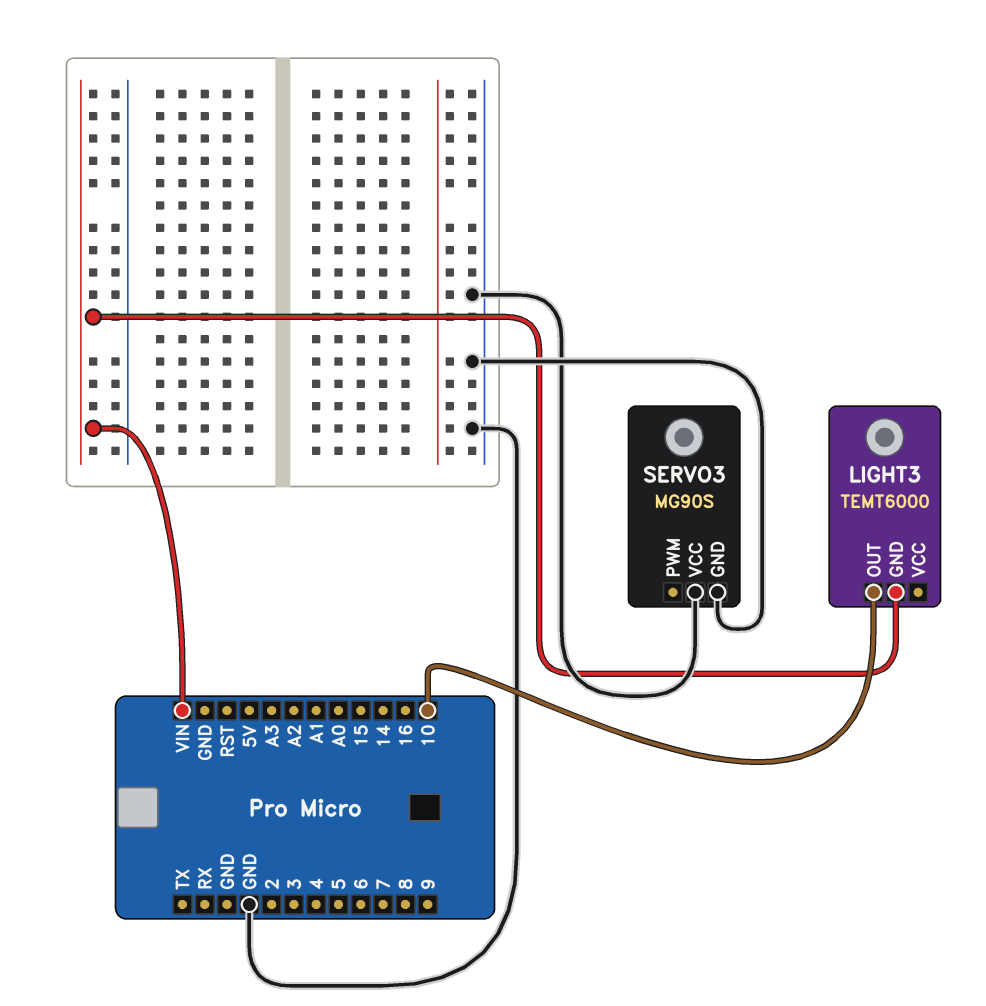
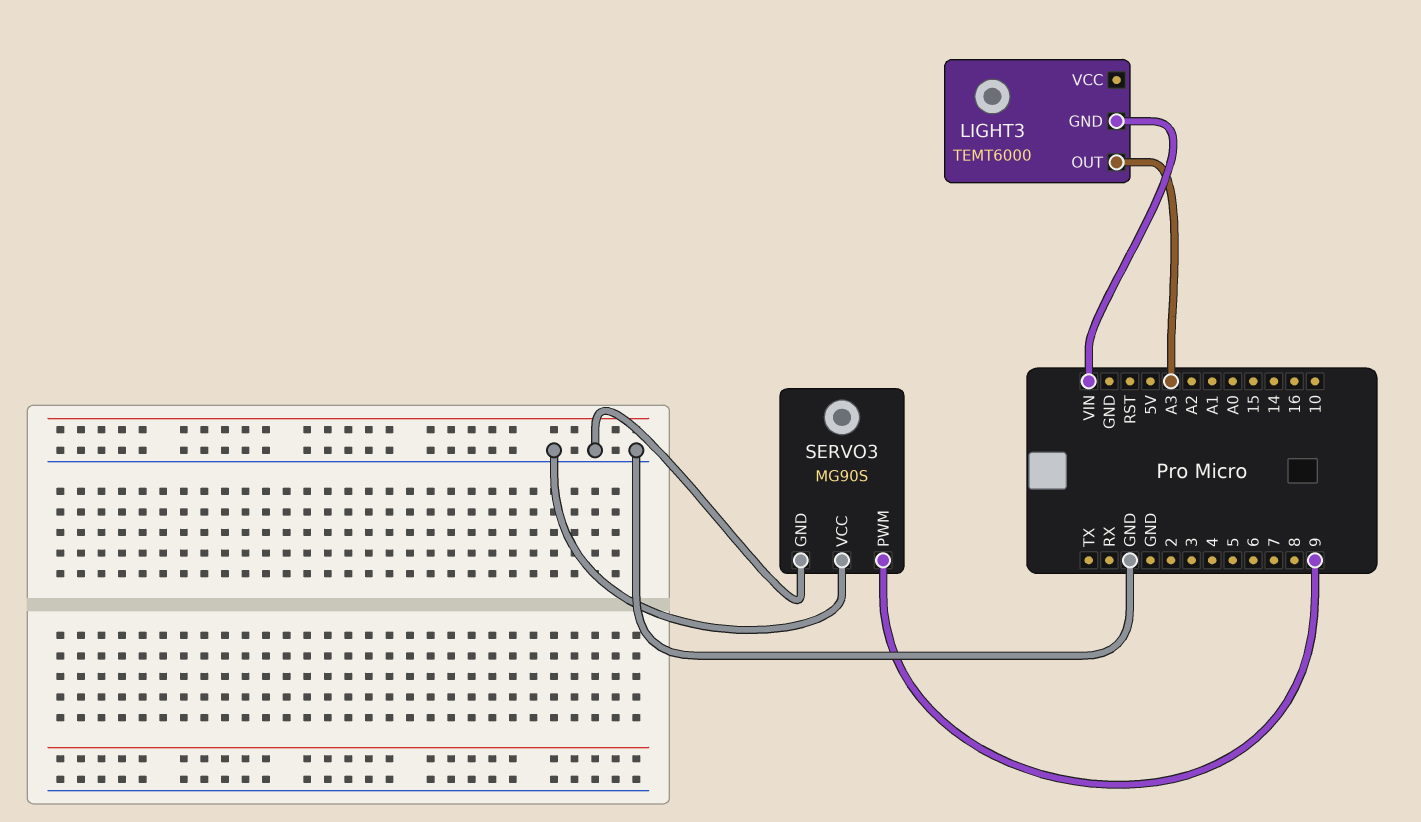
LIGHT3 pin OUT: 10 -> A3
SERVO3 pin PWM: none -> 9

